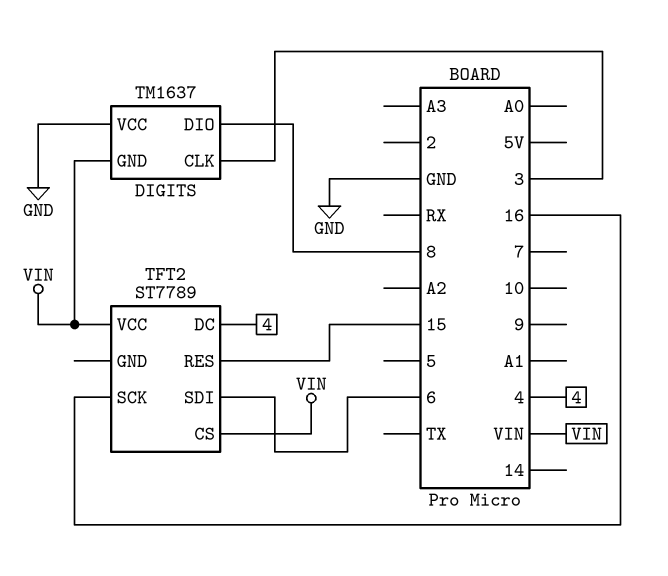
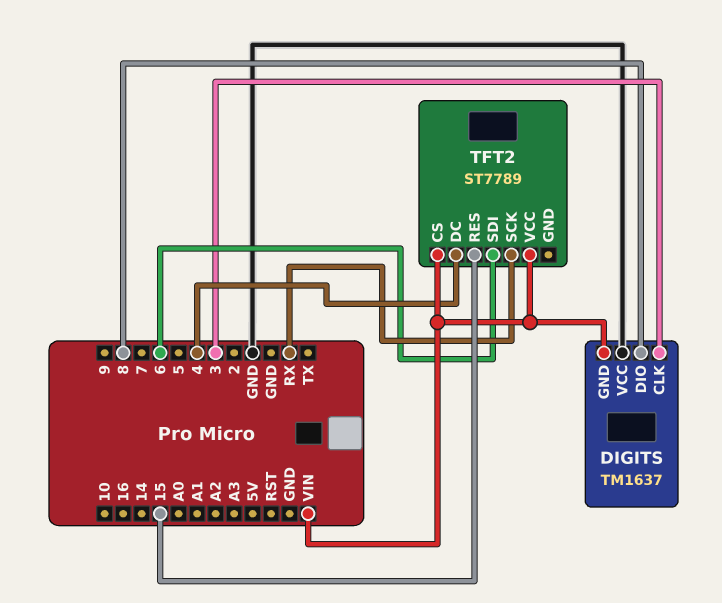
TFT2 pin SCK: 16 -> RX

